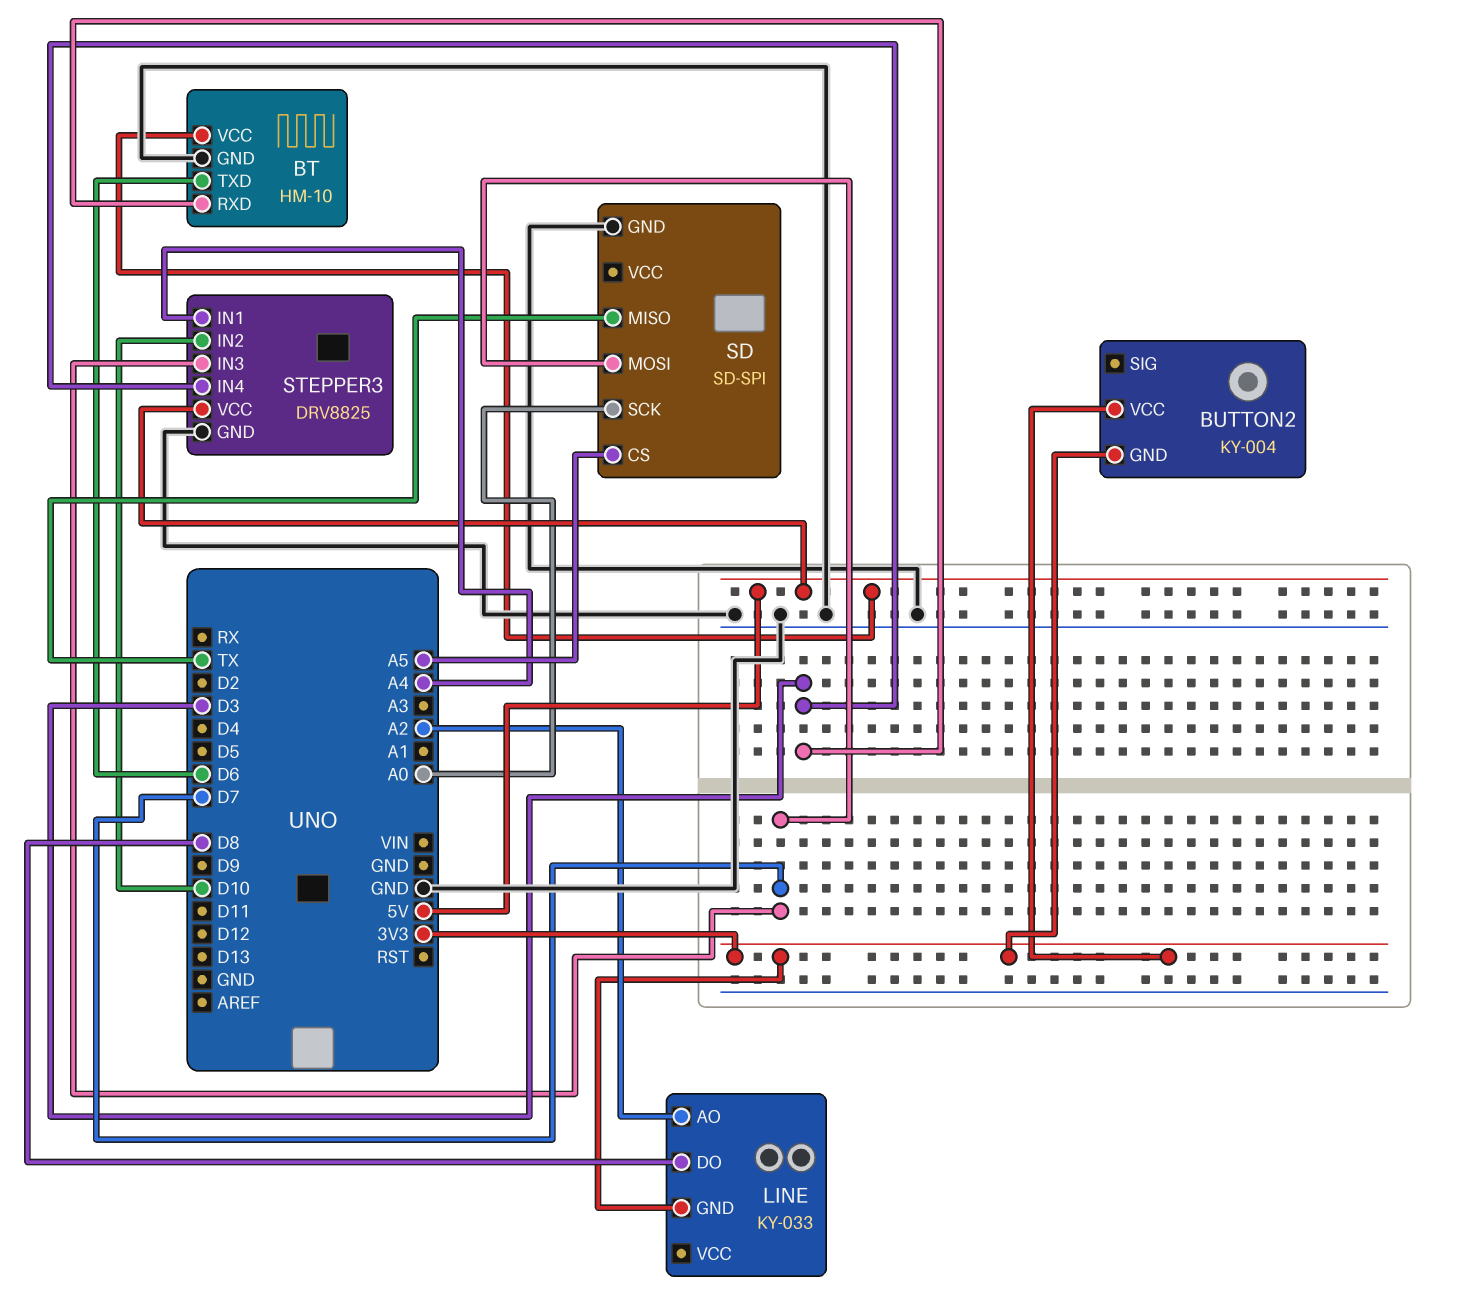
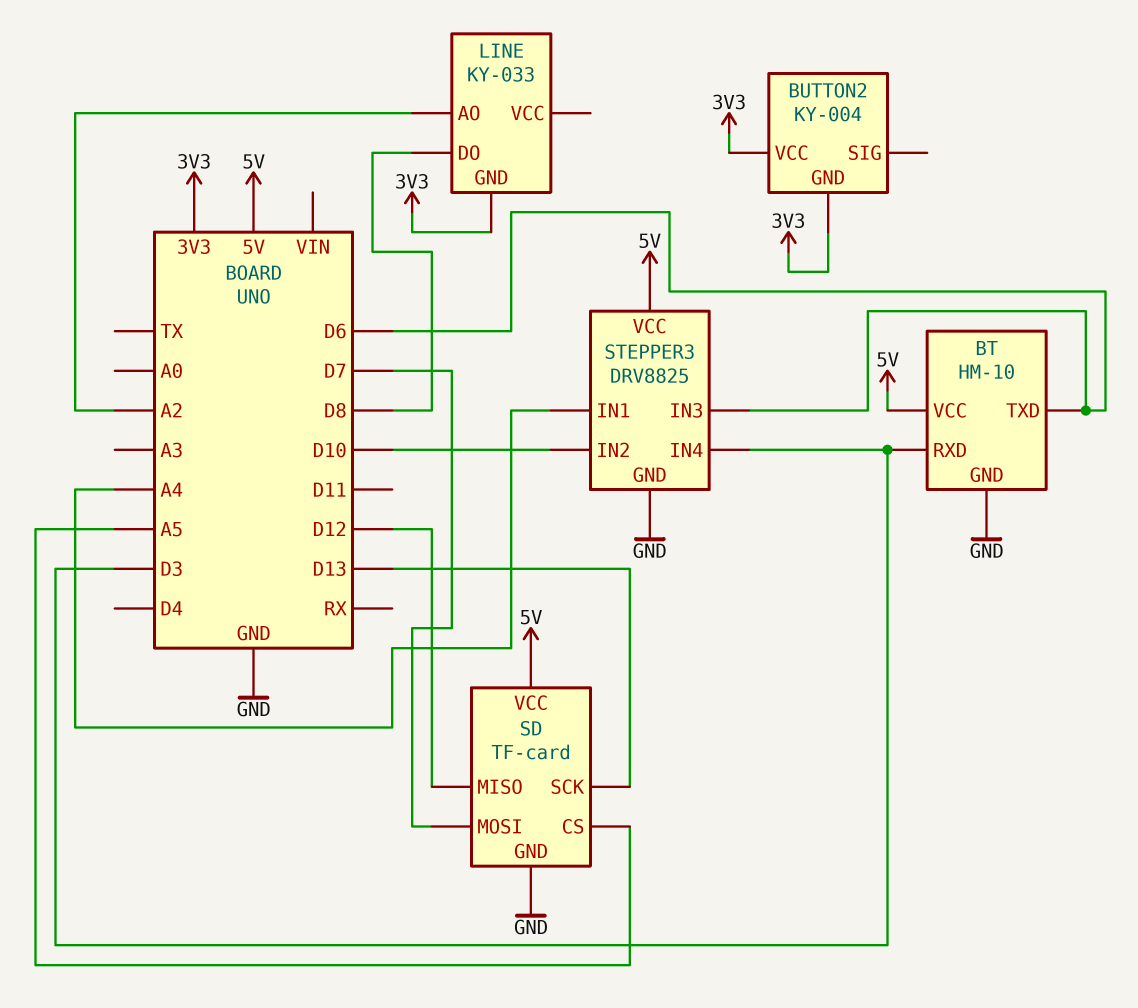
SD: SD-SPI -> TF-card
SD pin MISO: TX -> D12
SD pin SCK: A0 -> D13
SD pin VCC: none -> 5V
STEPPER3 pin IN3: D7 -> D6

